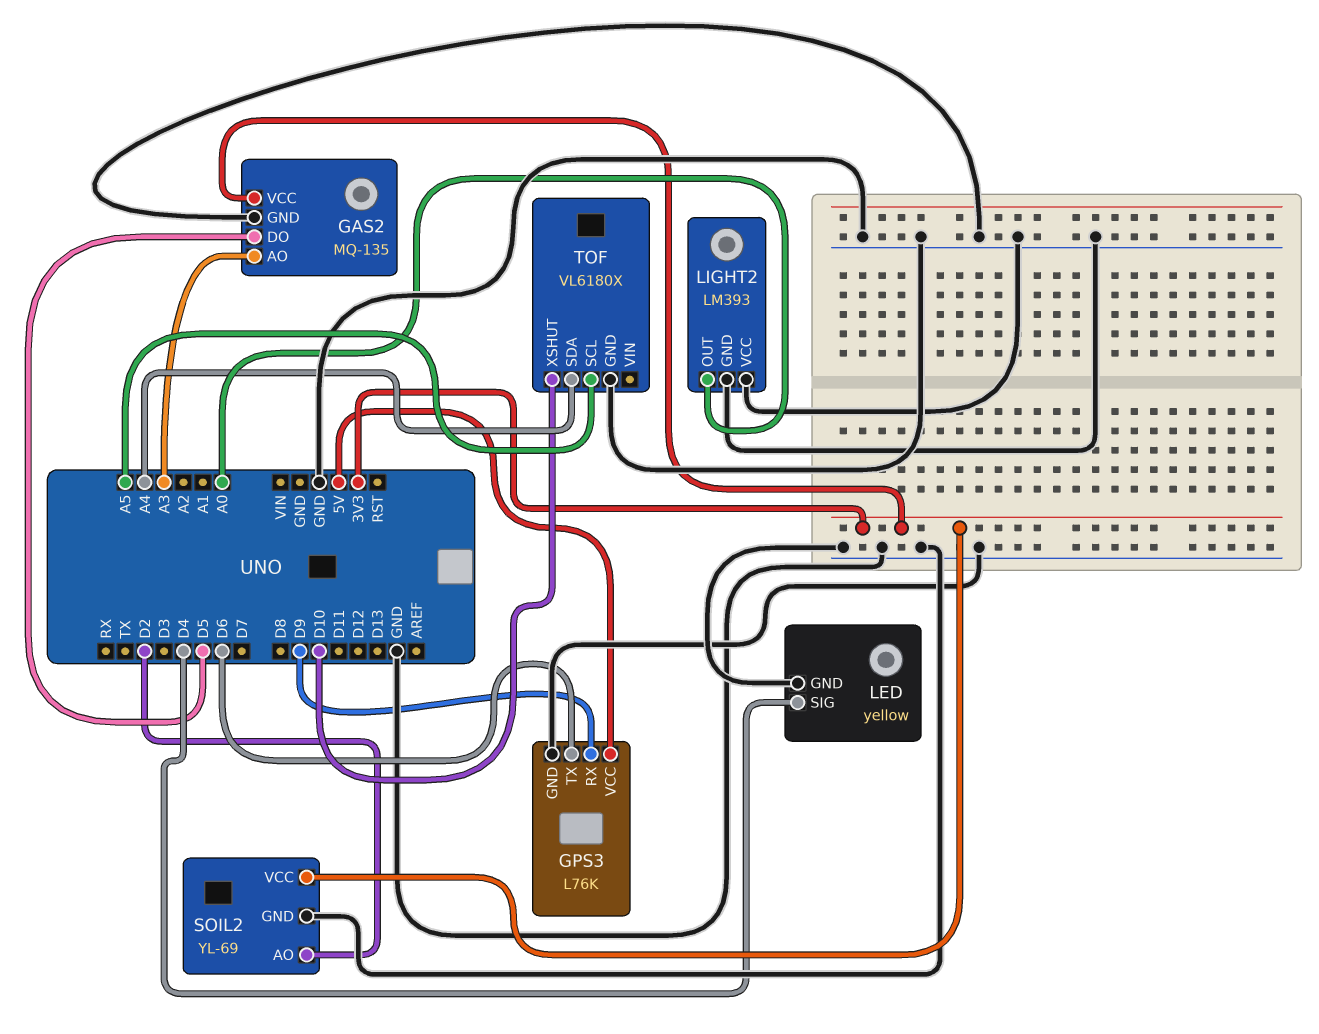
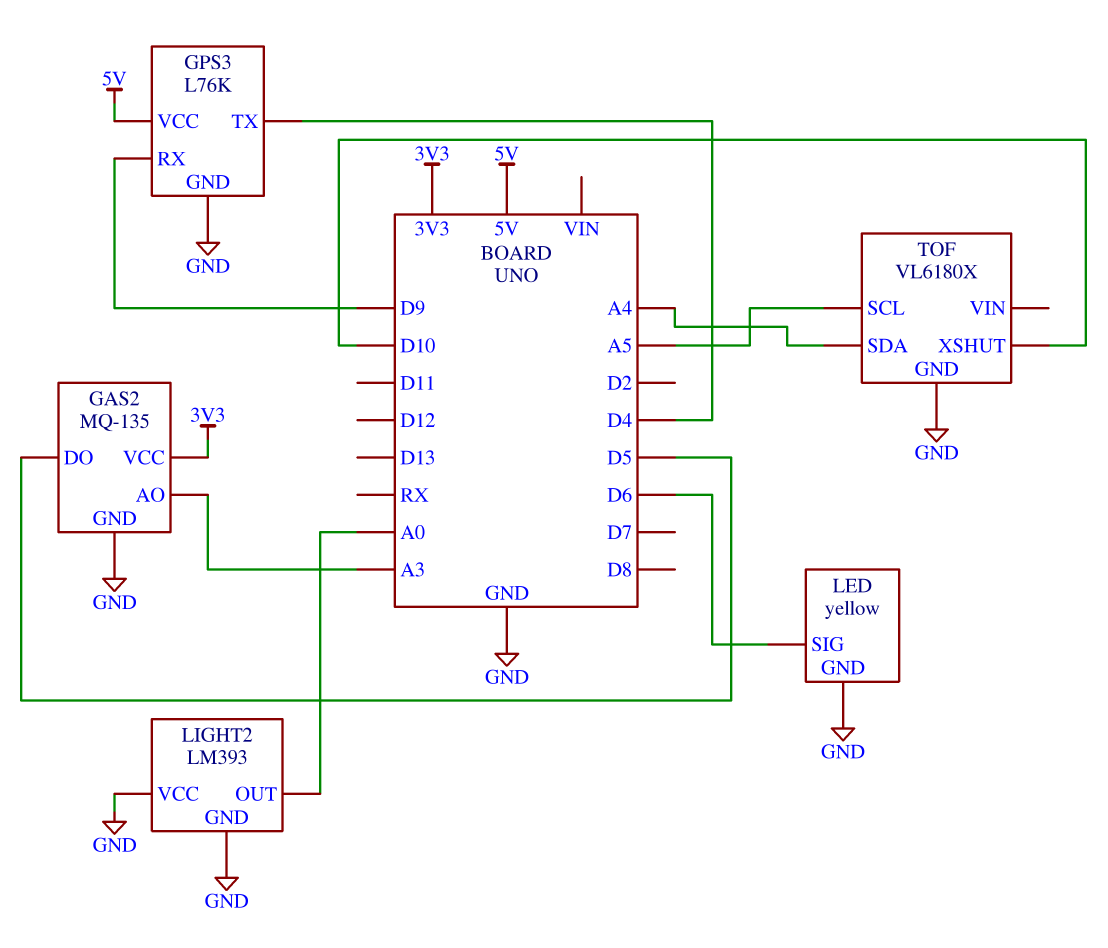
GPS3 pin TX: D6 -> D4
LED pin SIG: D4 -> D6
SOIL2: YL-69 -> none
SOIL2 pin AO: D2 -> none
SOIL2 pin GND: GND -> none
SOIL2 pin VCC: 3V3 -> none

